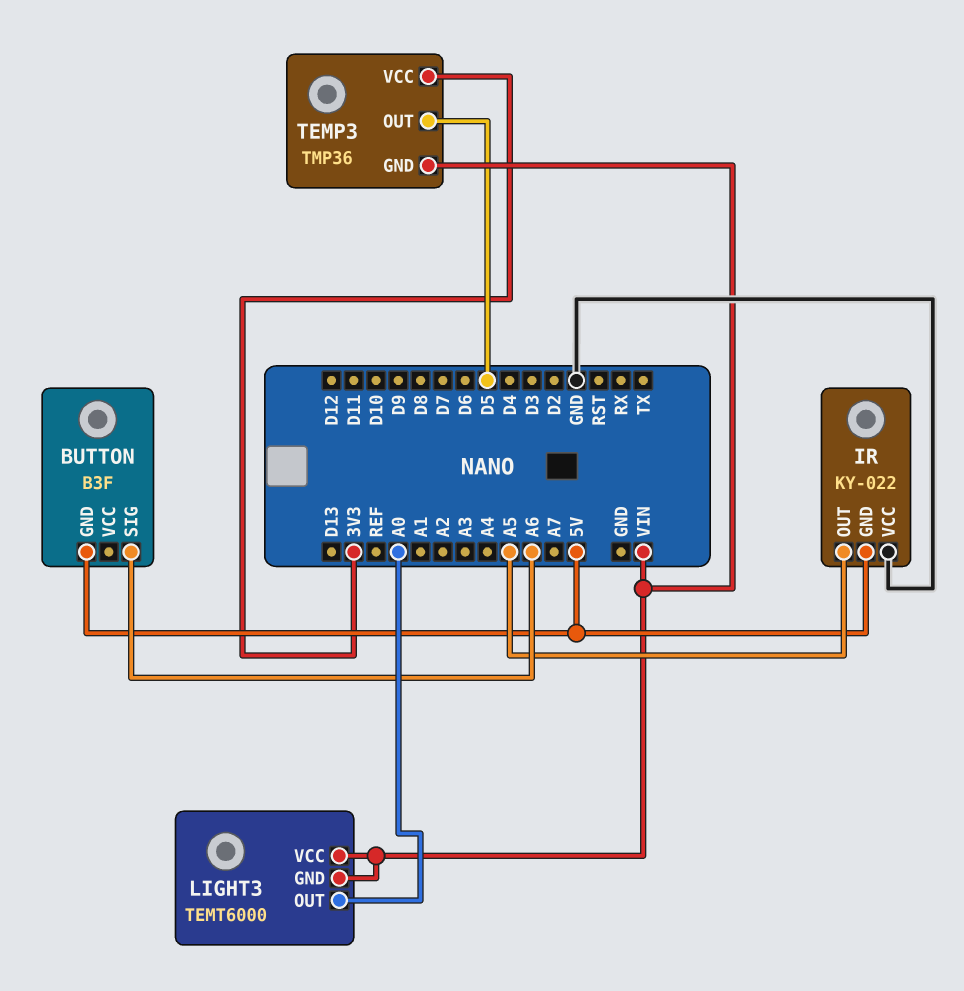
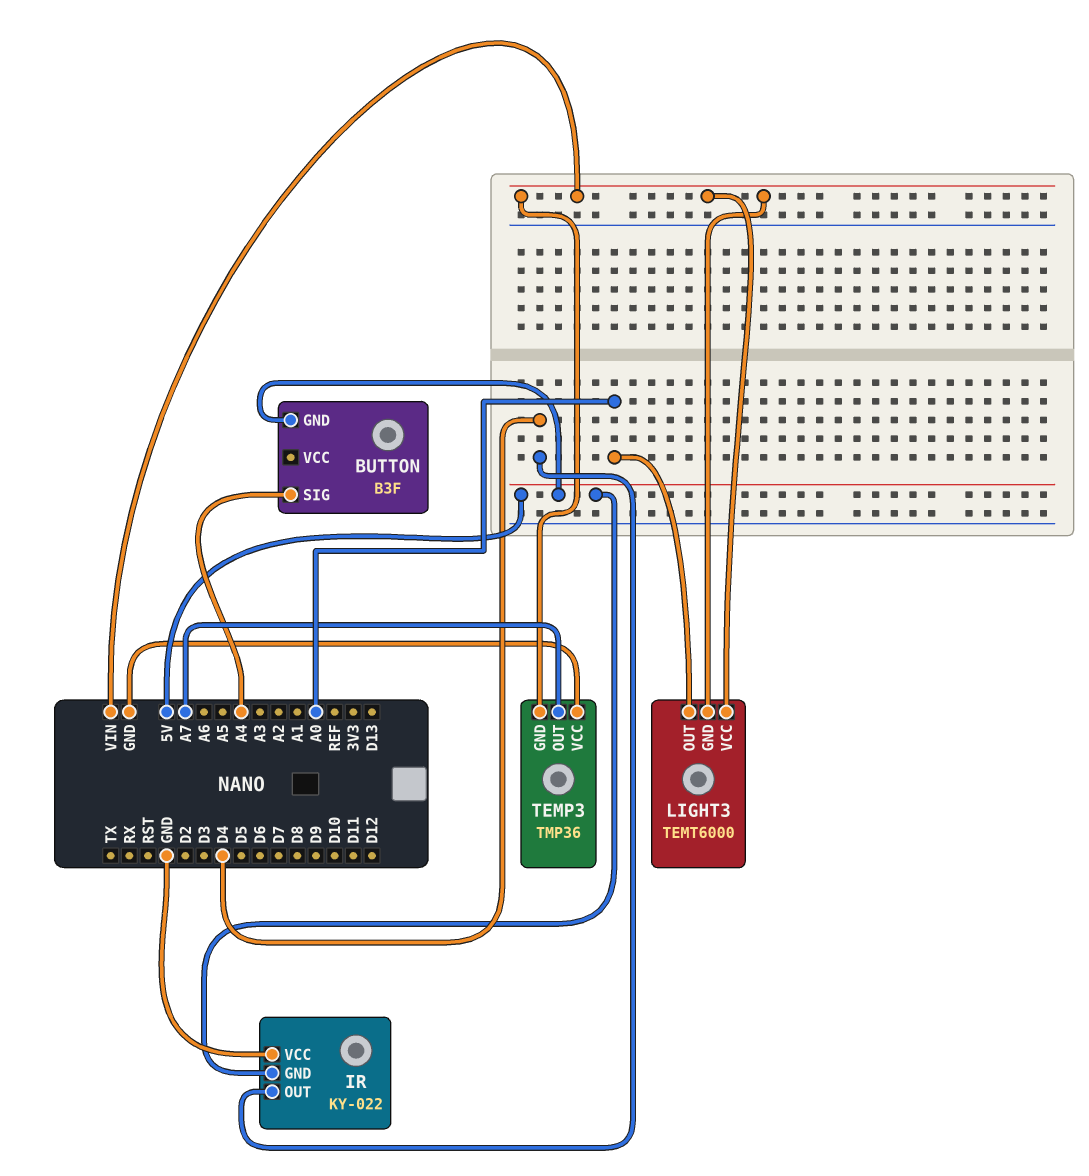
BUTTON pin SIG: A6 -> A4
IR pin OUT: A5 -> D4
TEMP3 pin OUT: D5 -> A7
TEMP3 pin VCC: 3V3 -> GND

